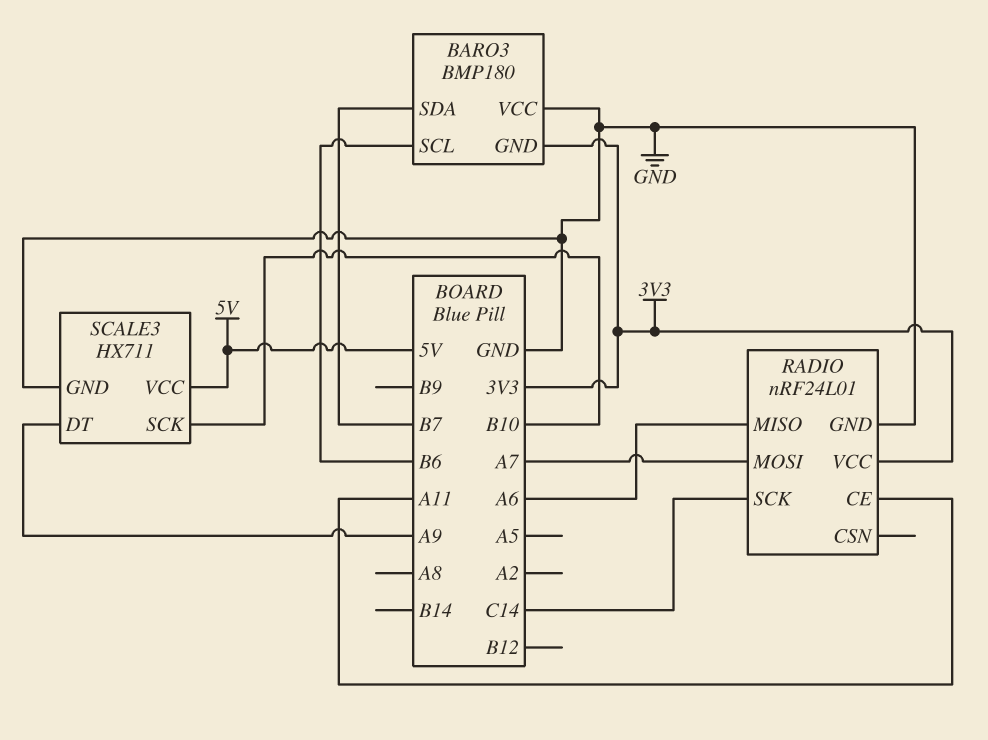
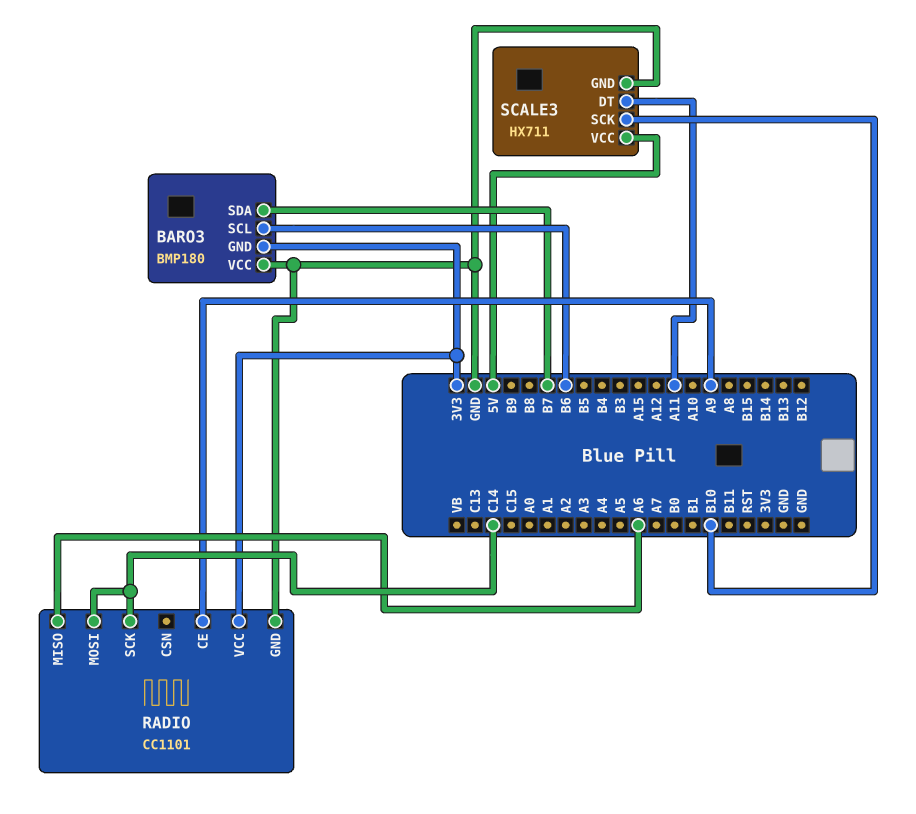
RADIO: nRF24L01 -> CC1101
RADIO pin CE: A11 -> A9
RADIO pin MOSI: A7 -> C14
SCALE3 pin DT: A9 -> A11

